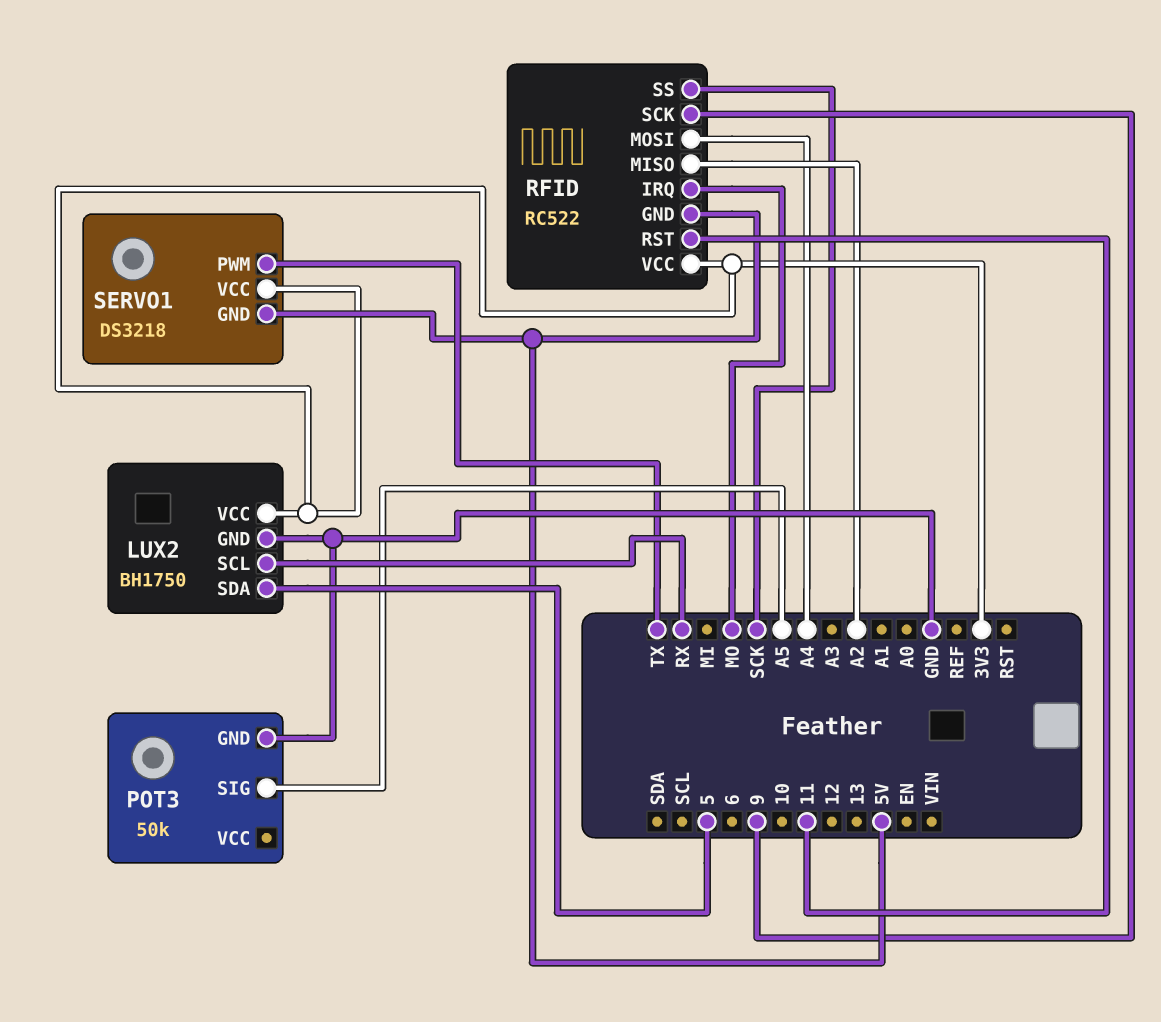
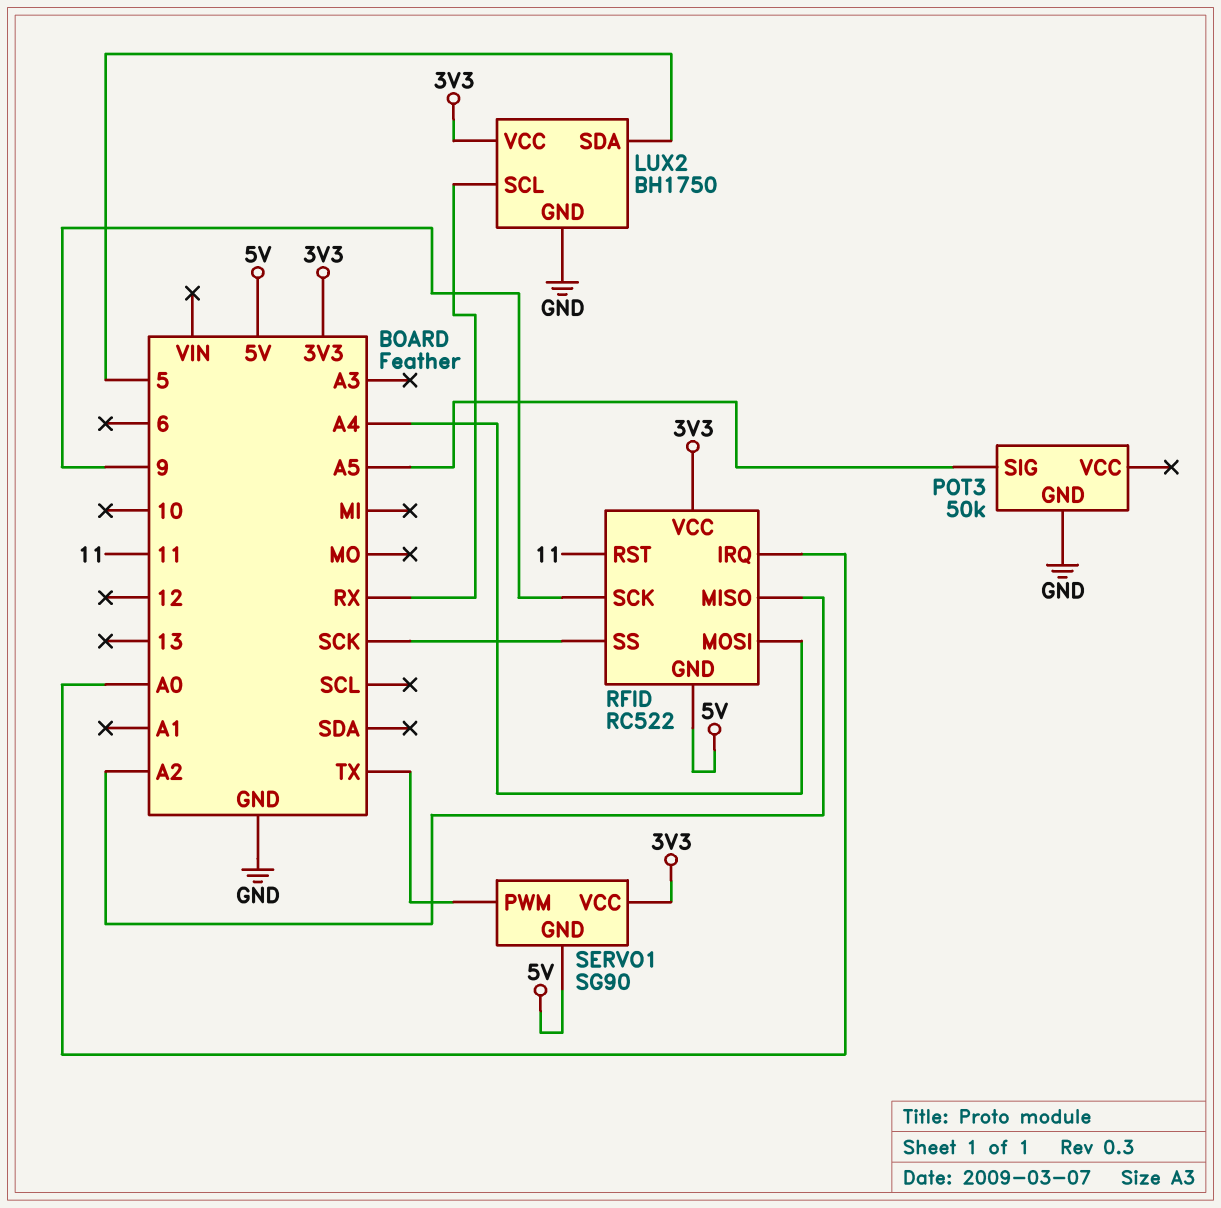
RFID pin IRQ: MO -> A0
SERVO1: DS3218 -> SG90

